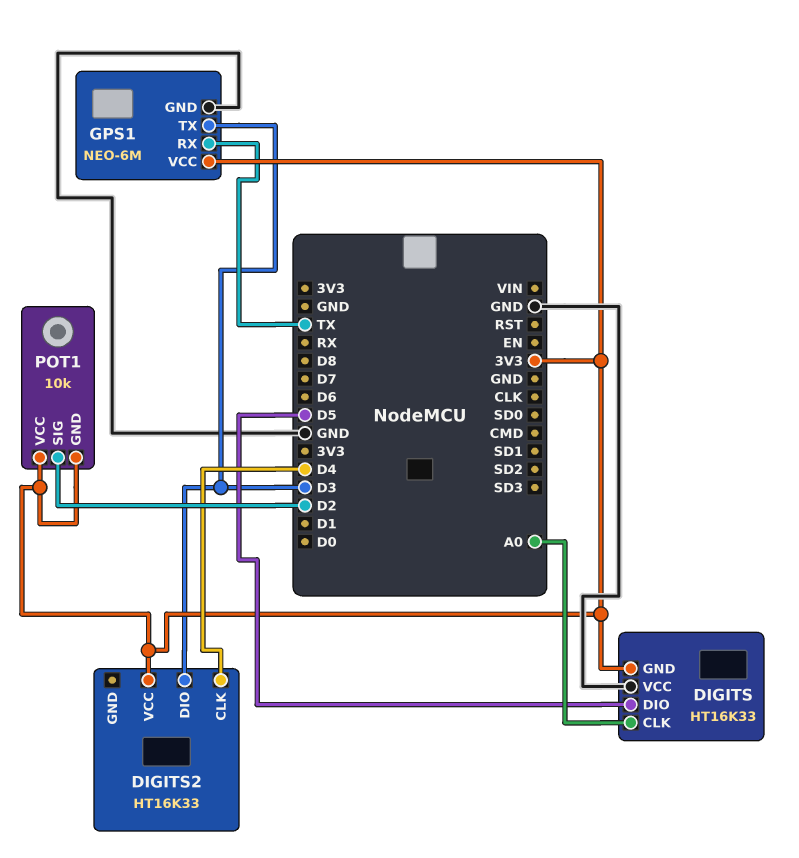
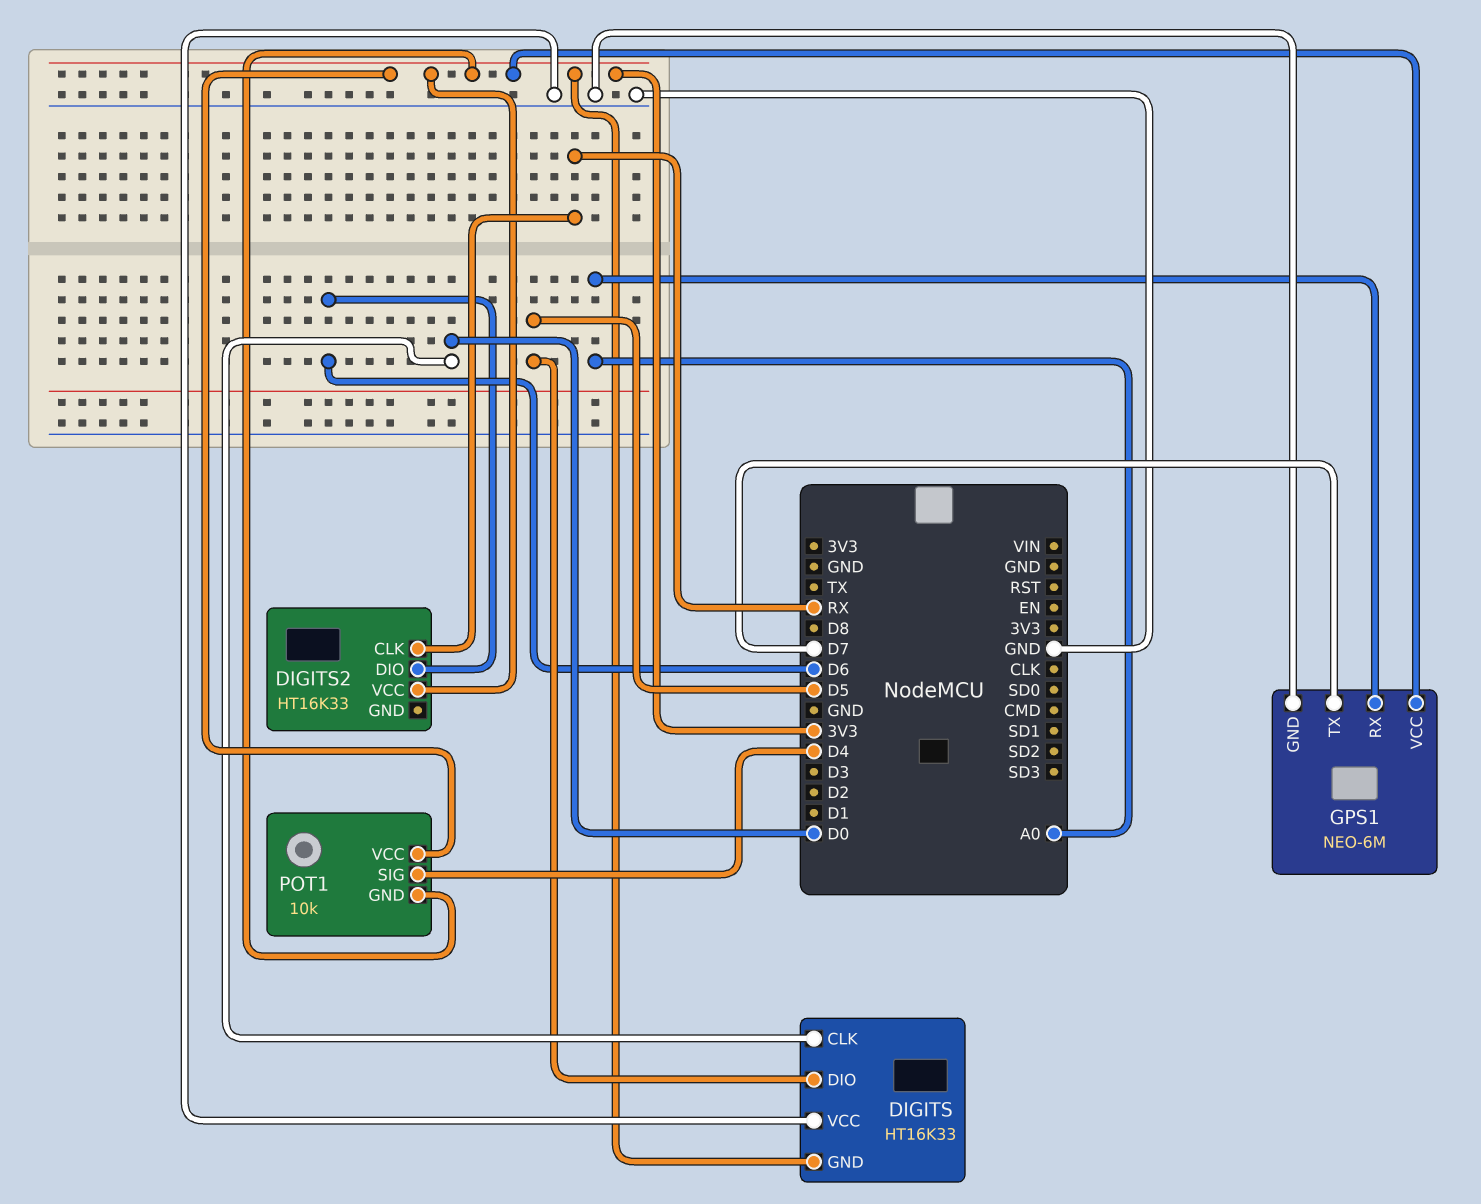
DIGITS pin CLK: A0 -> D0
DIGITS2 pin CLK: D4 -> RX
DIGITS2 pin DIO: D3 -> D6
GPS1 pin RX: TX -> A0
GPS1 pin TX: D3 -> D7
POT1 pin SIG: D2 -> D4

